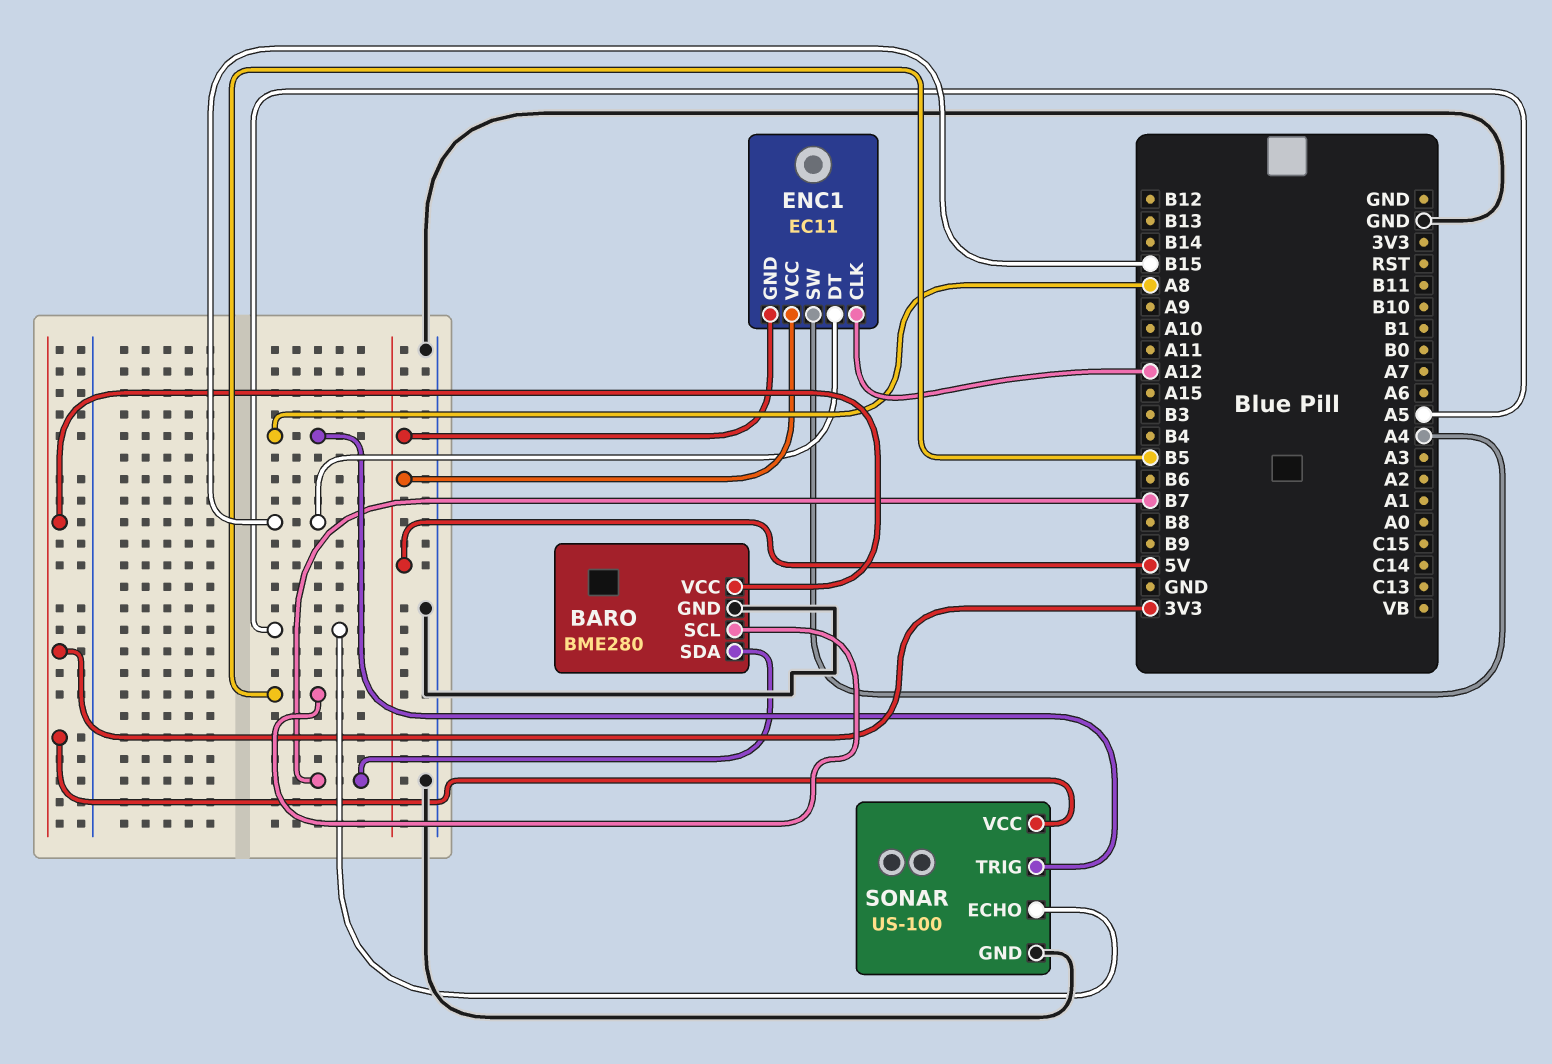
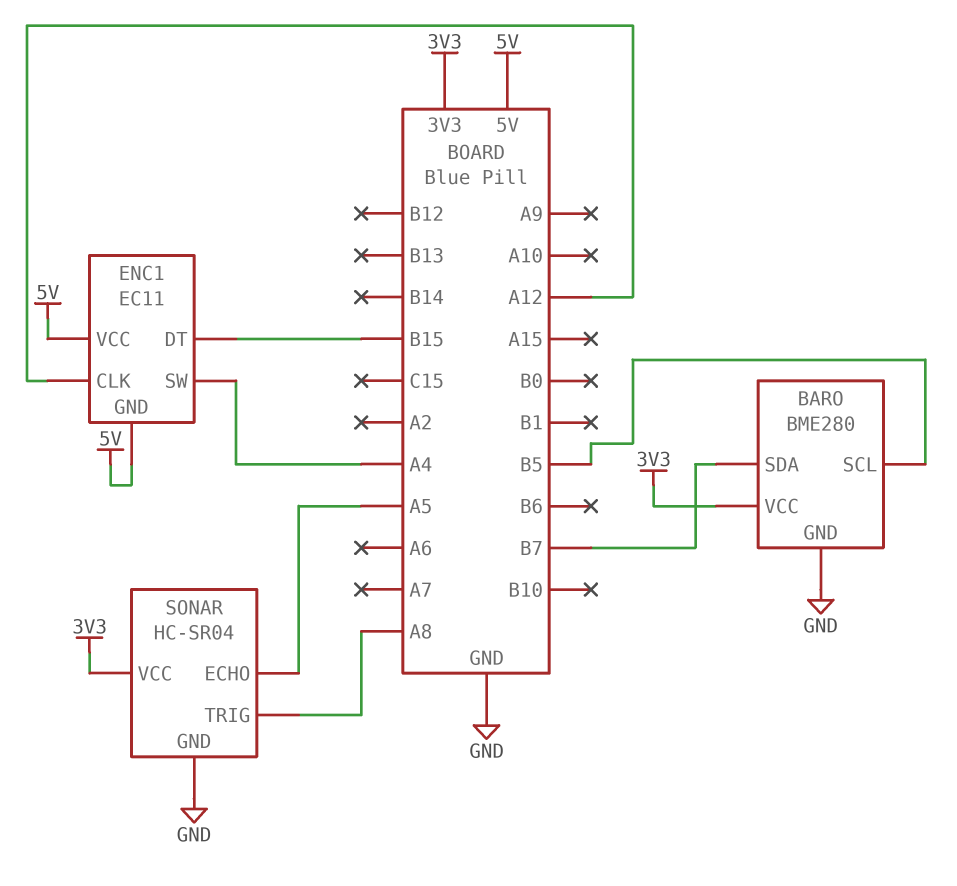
SONAR: US-100 -> HC-SR04

